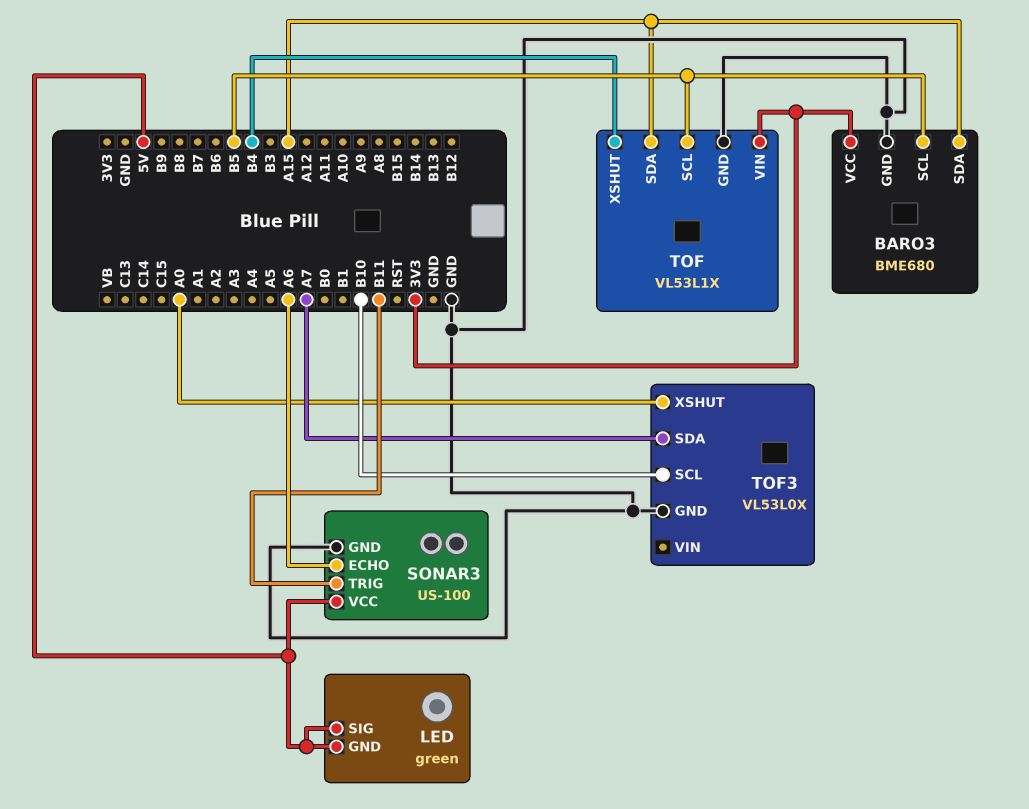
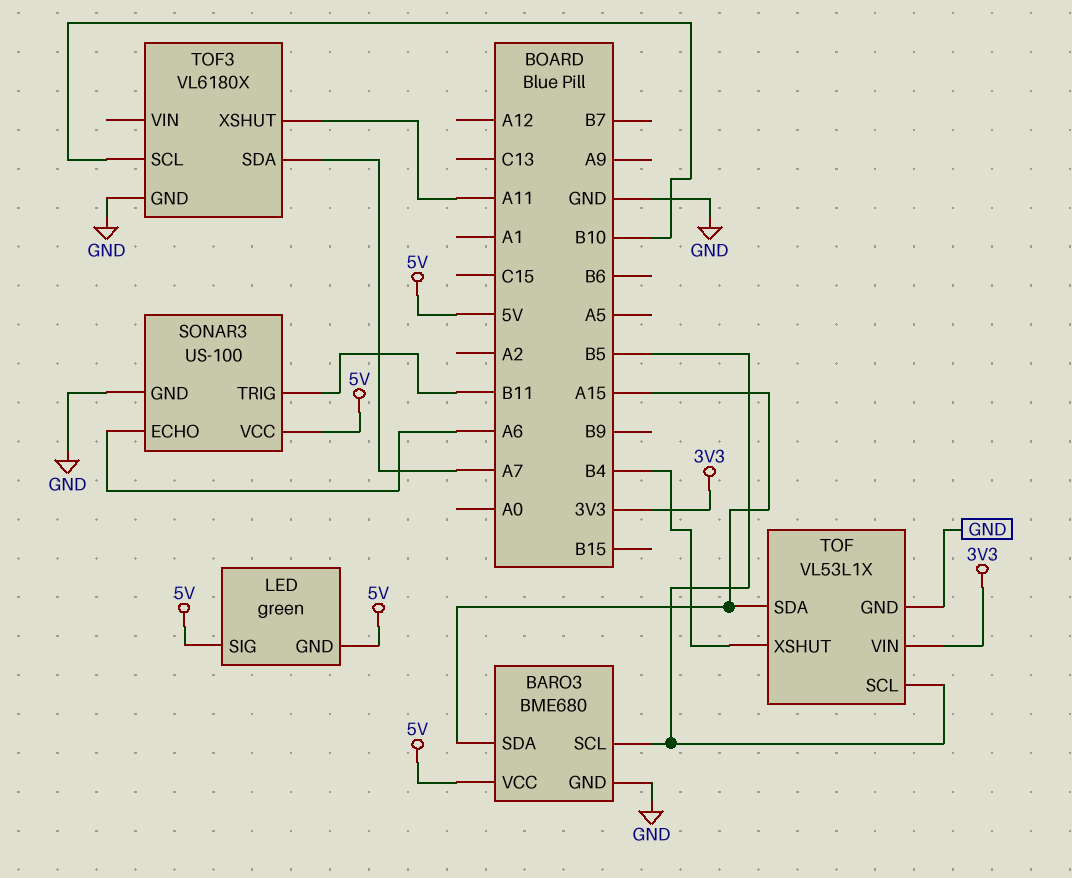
BARO3 pin VCC: 3V3 -> 5V
TOF3: VL53L0X -> VL6180X
TOF3 pin XSHUT: A0 -> A11

